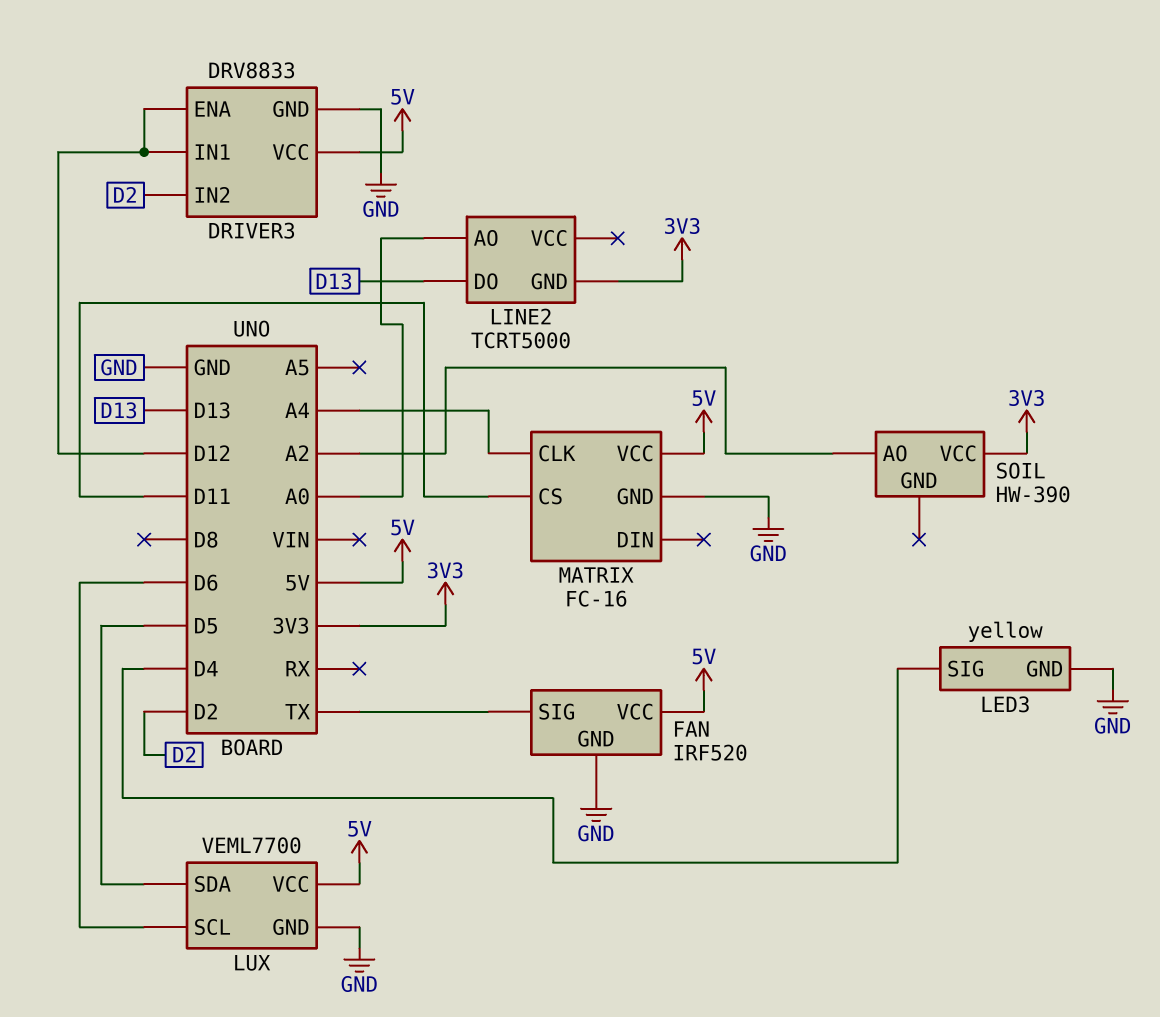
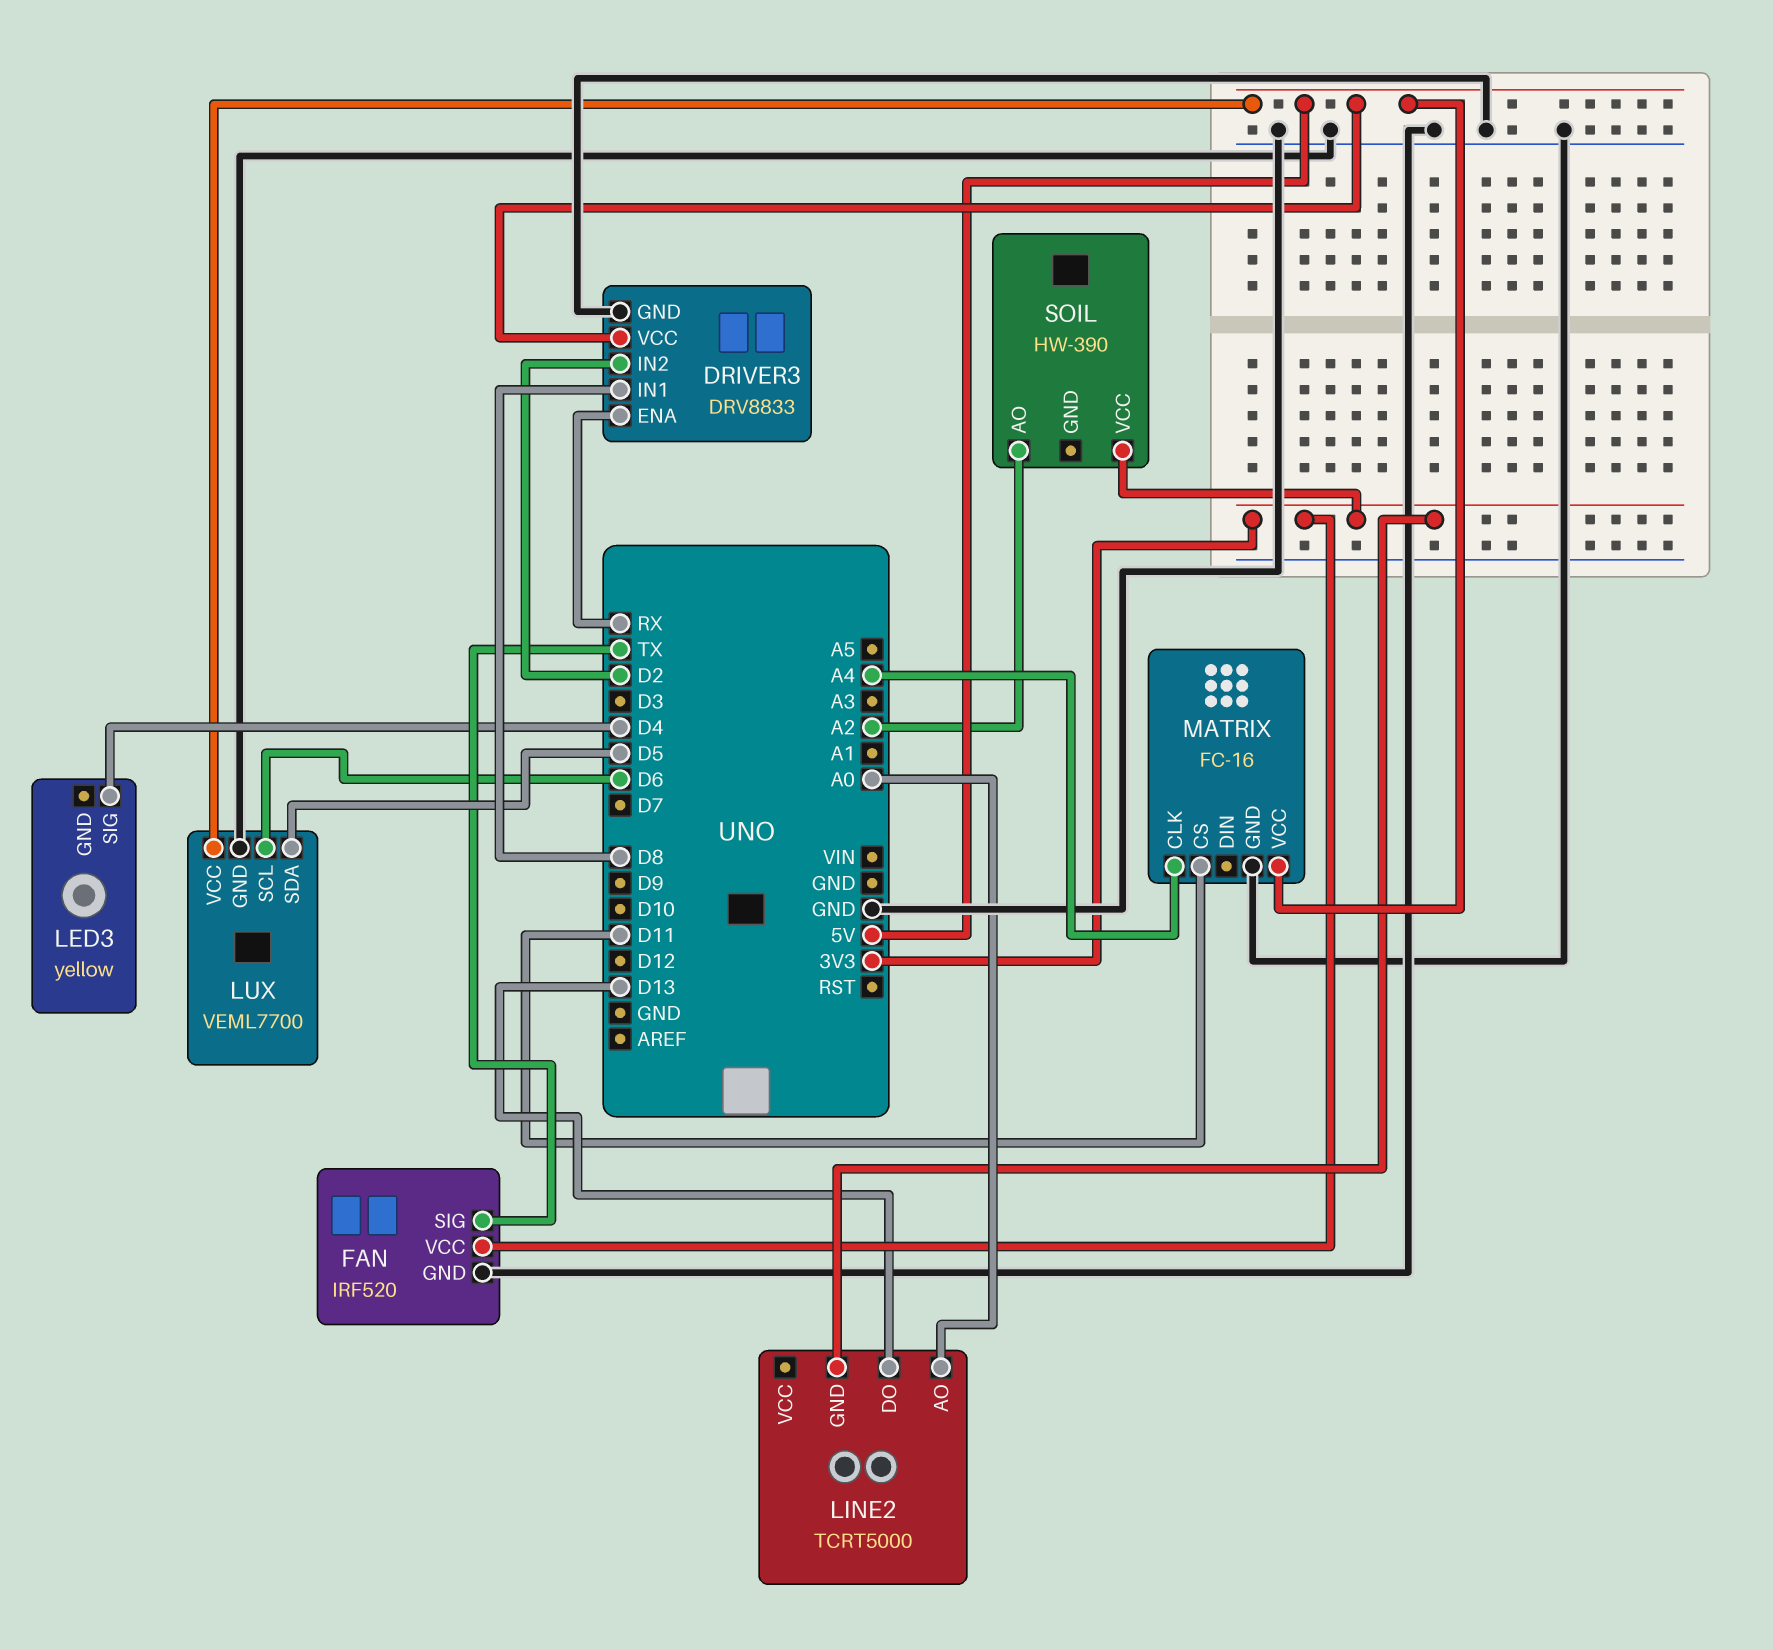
DRIVER3 pin ENA: D12 -> RX
DRIVER3 pin IN1: D12 -> D8
FAN pin VCC: 5V -> 3V3
LED3 pin GND: GND -> none

